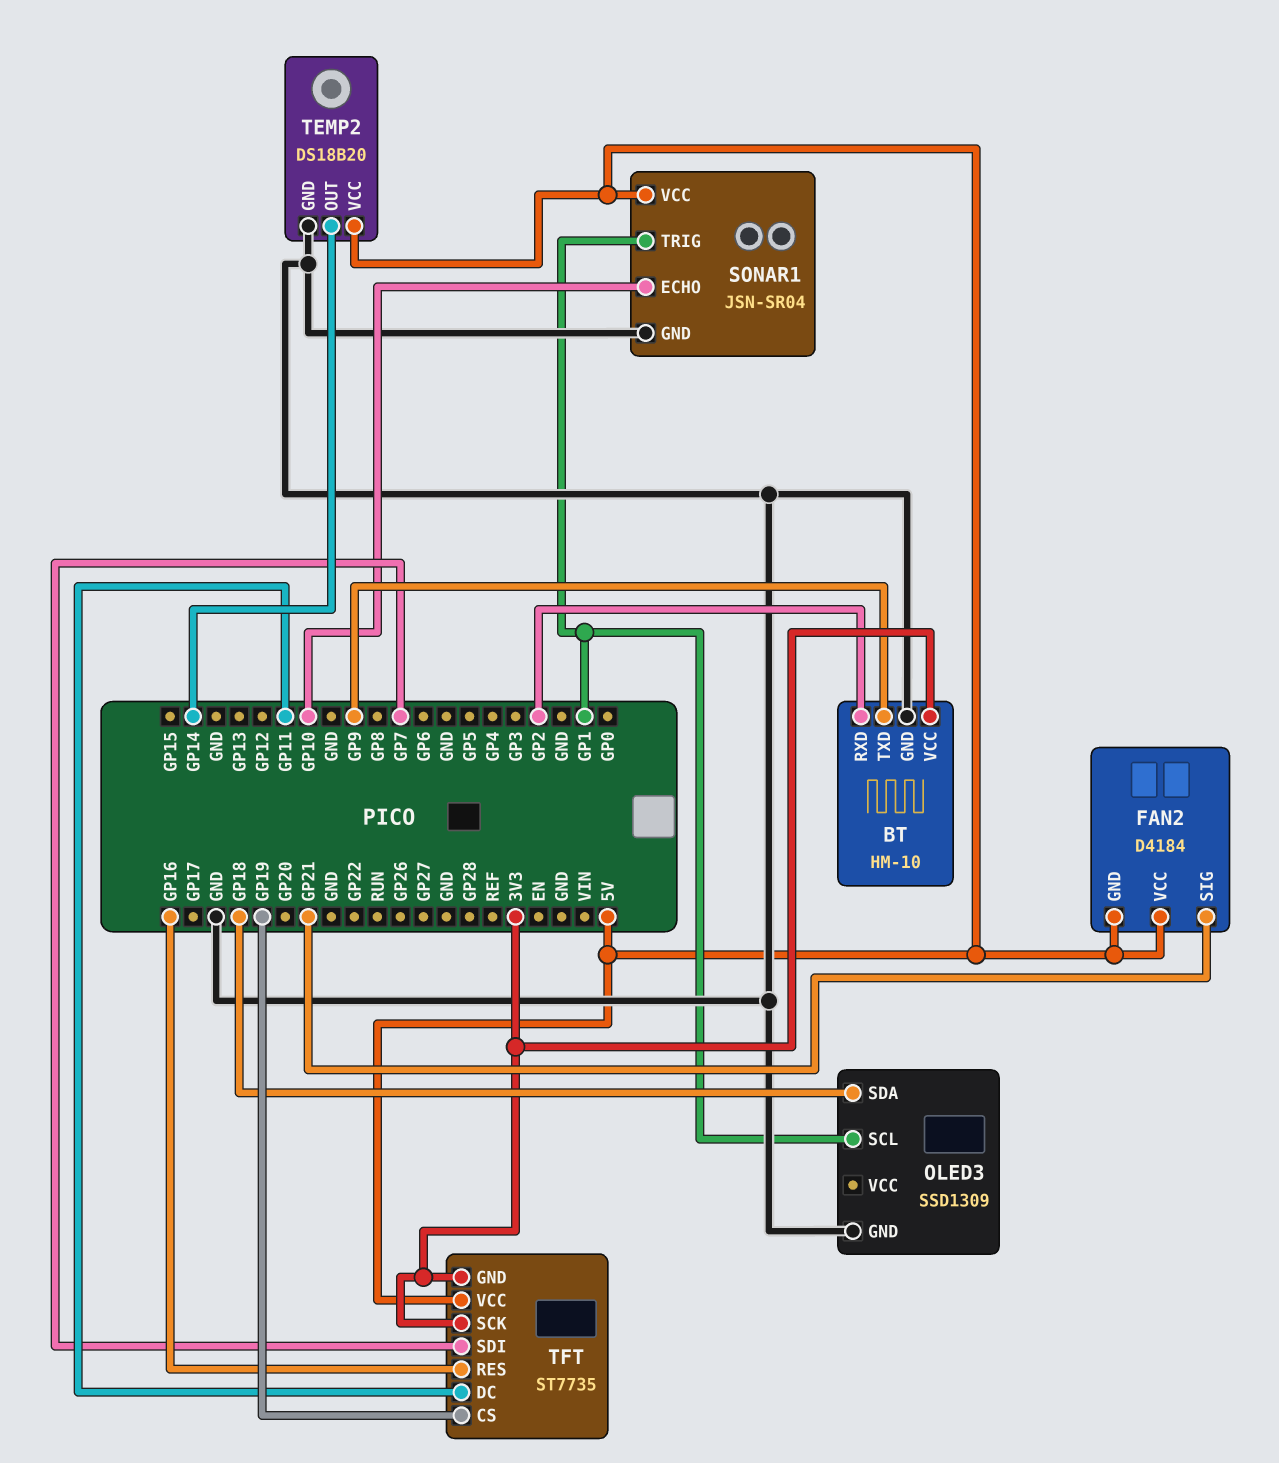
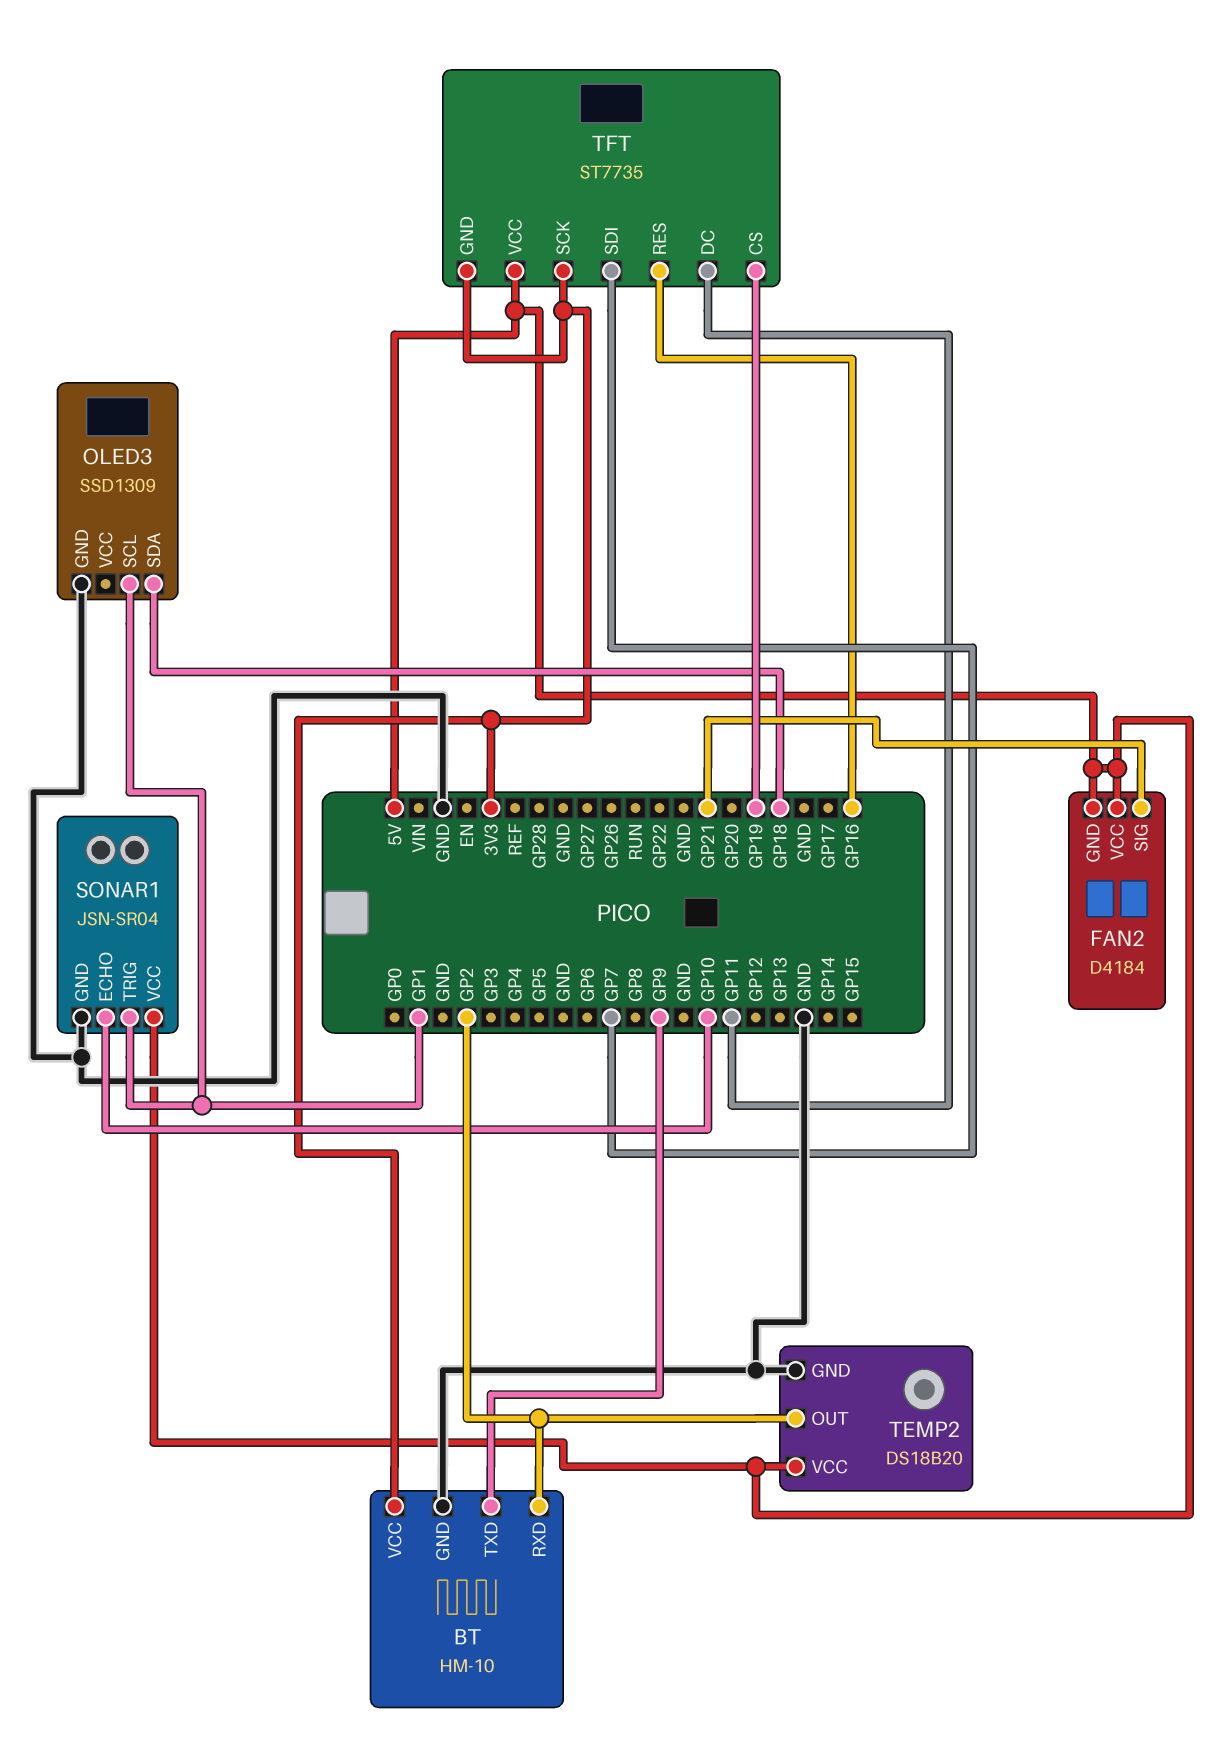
TEMP2 pin OUT: GP14 -> GP2

